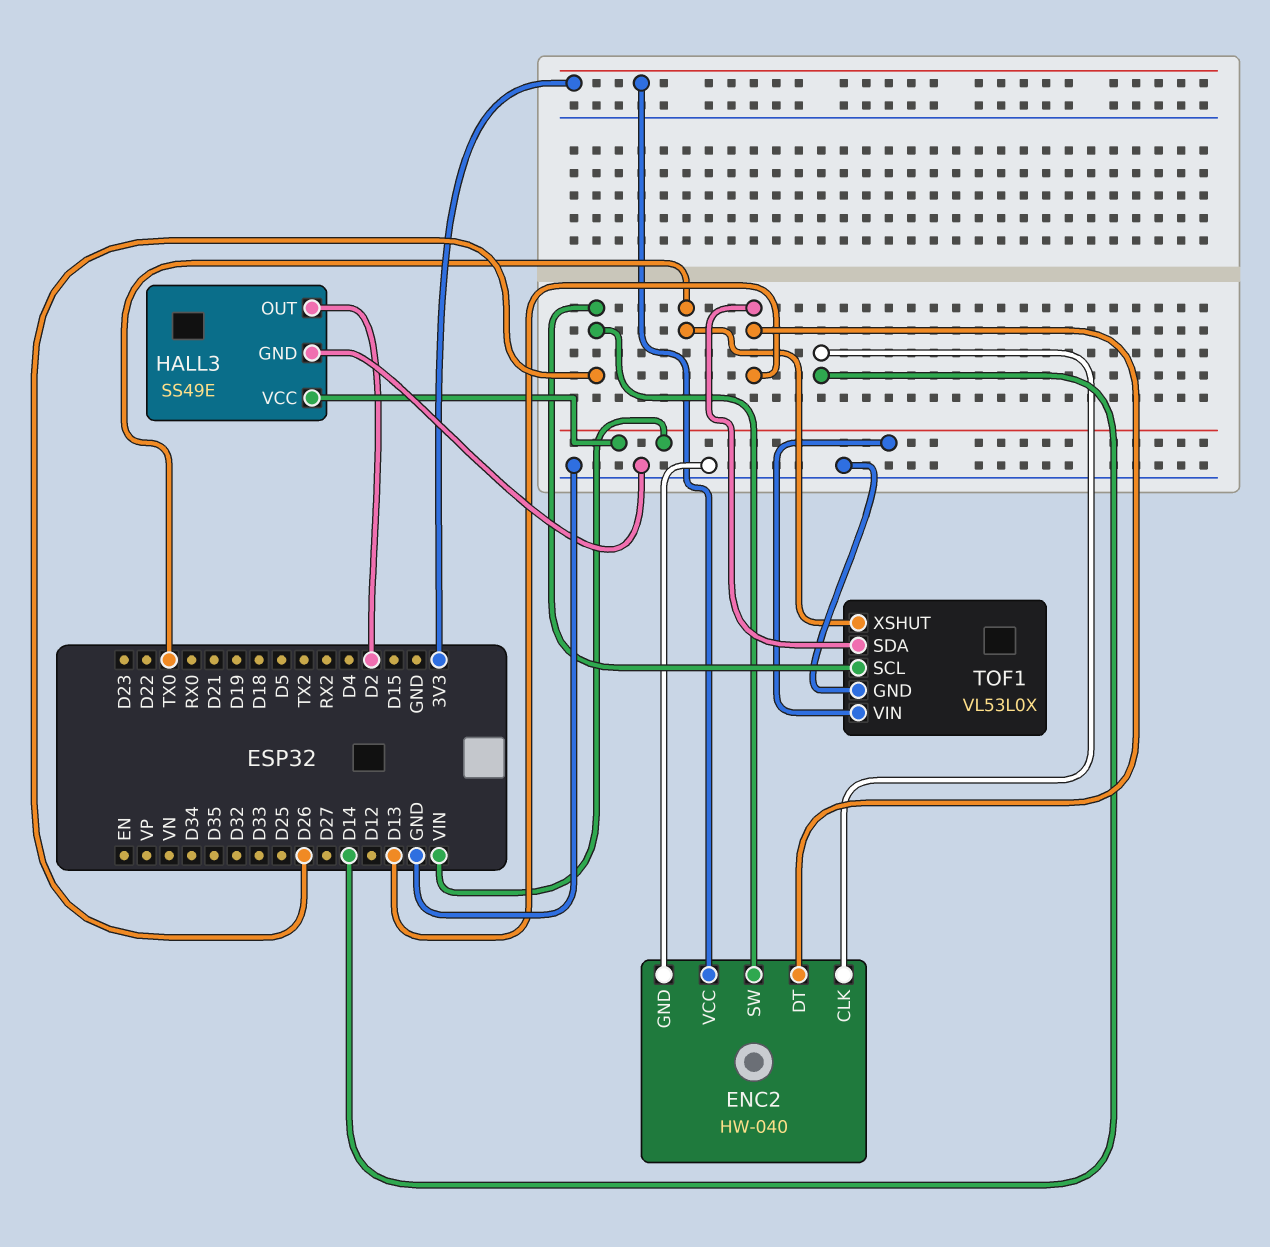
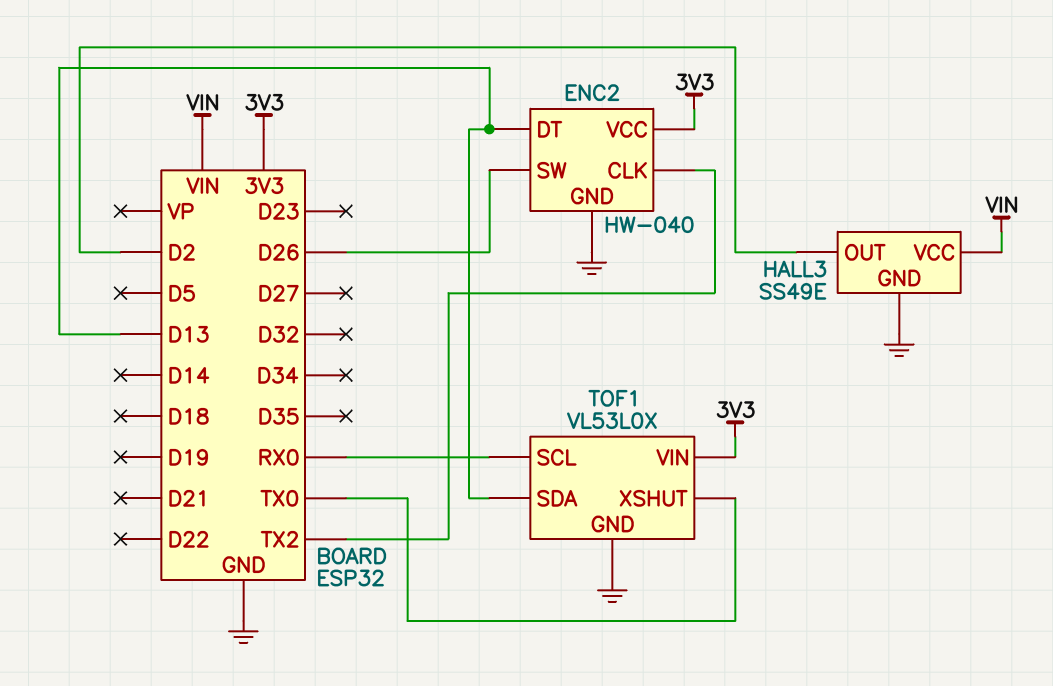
ENC2 pin CLK: D14 -> TX2
TOF1 pin SCL: D26 -> RX0
TOF1 pin VIN: VIN -> 3V3

